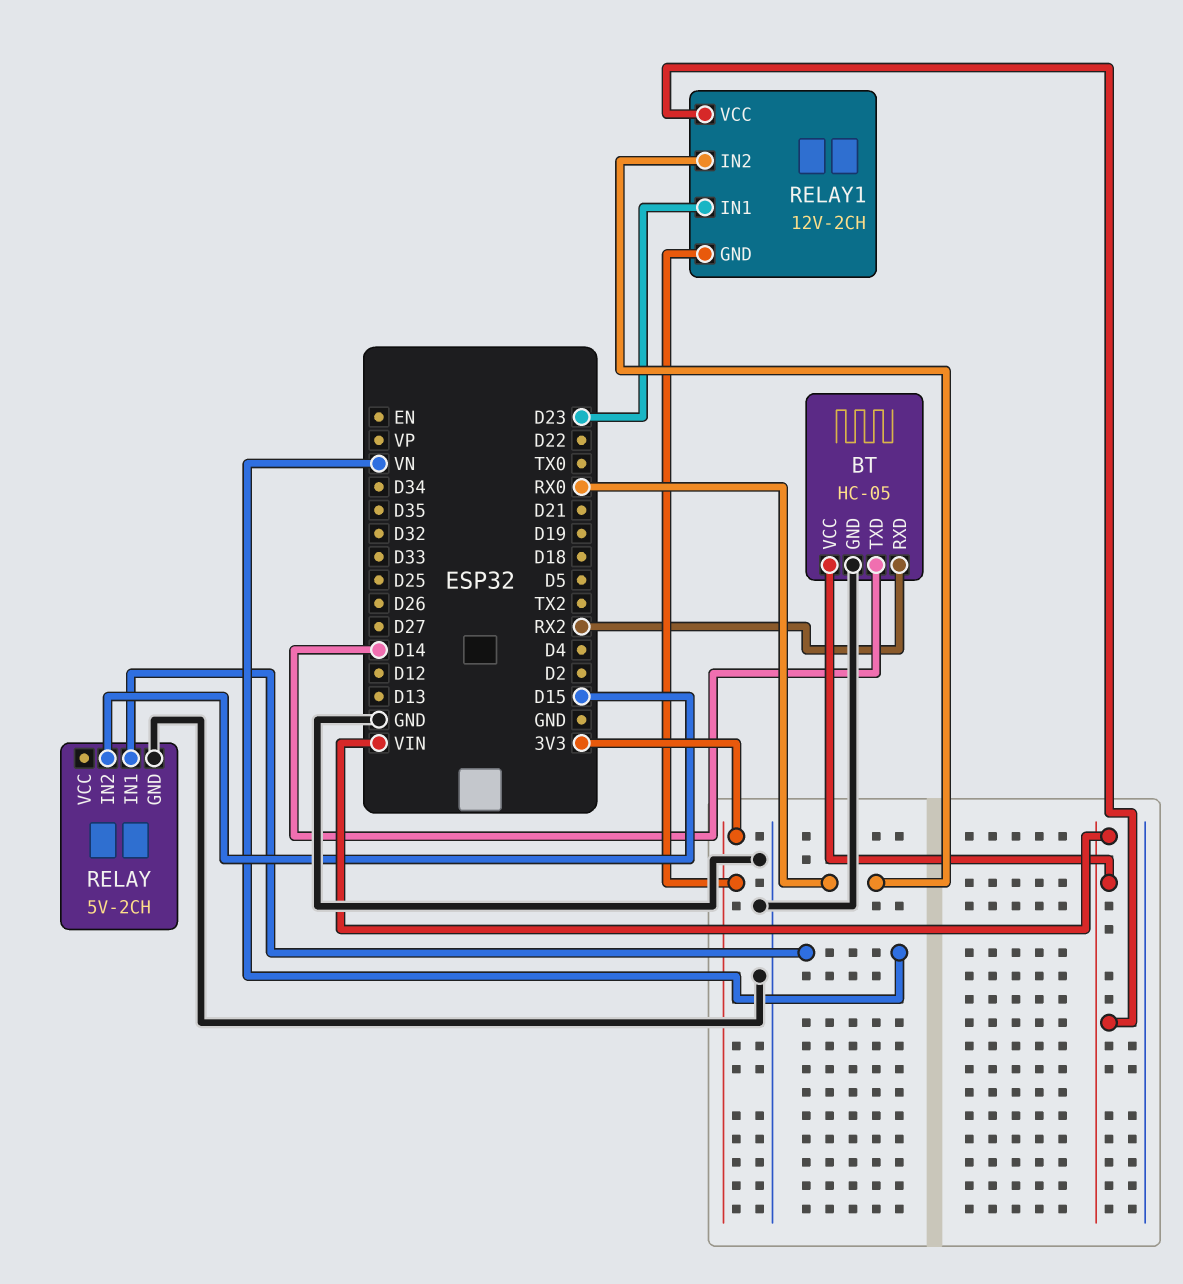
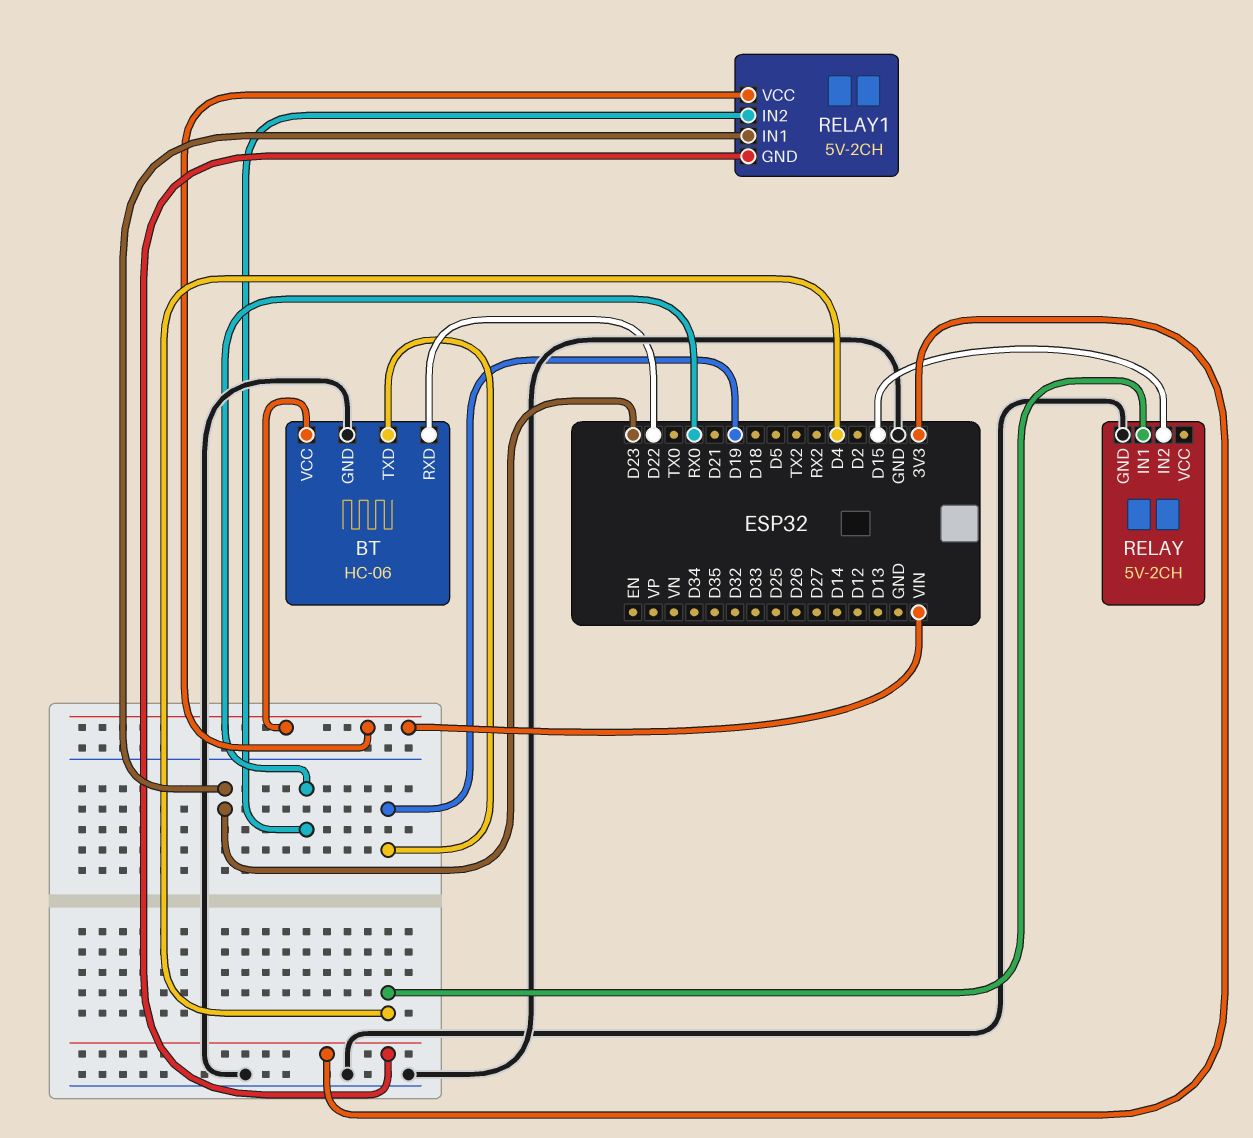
BT: HC-05 -> HC-06
BT pin RXD: RX2 -> D22
BT pin TXD: D14 -> D19
RELAY pin IN1: VN -> D4
RELAY1: 12V-2CH -> 5V-2CH

